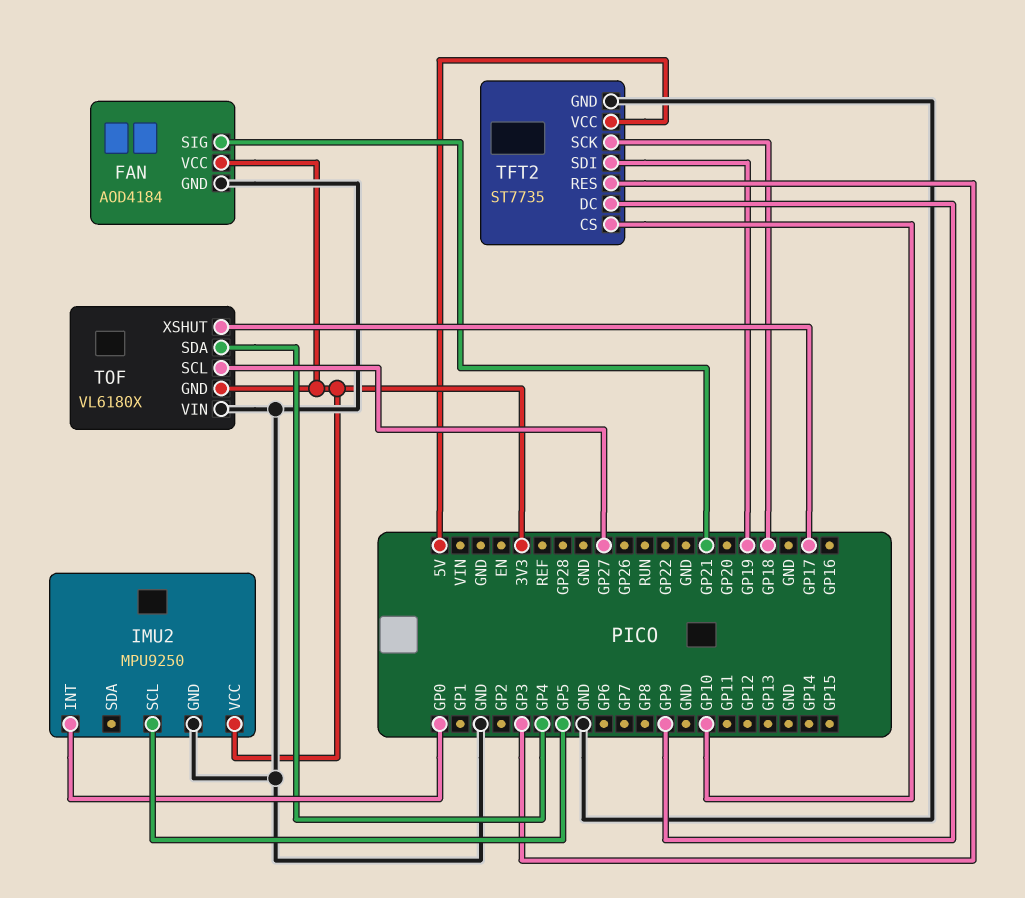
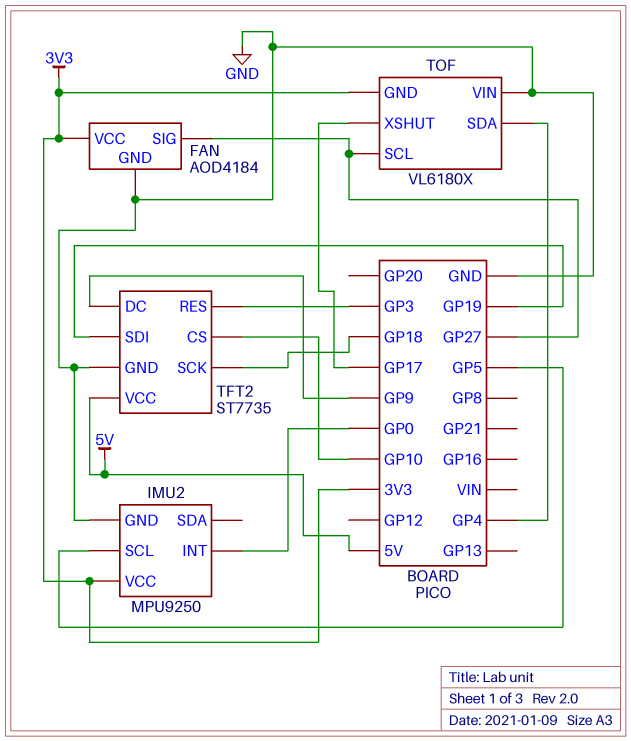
FAN pin SIG: GP21 -> GP27

